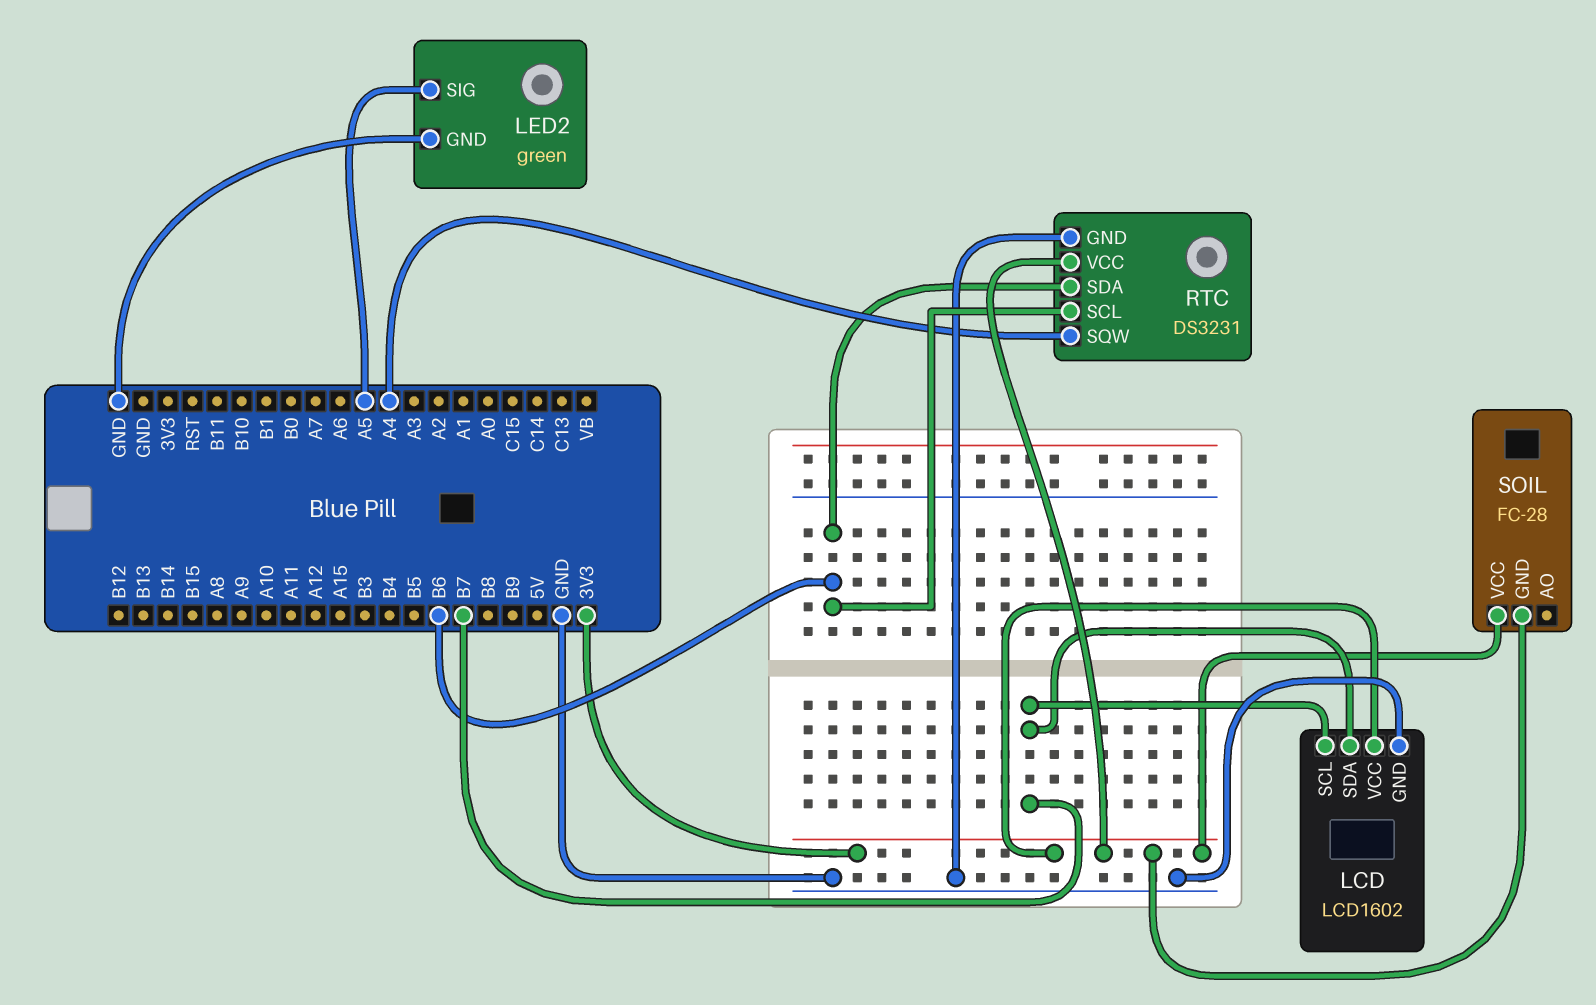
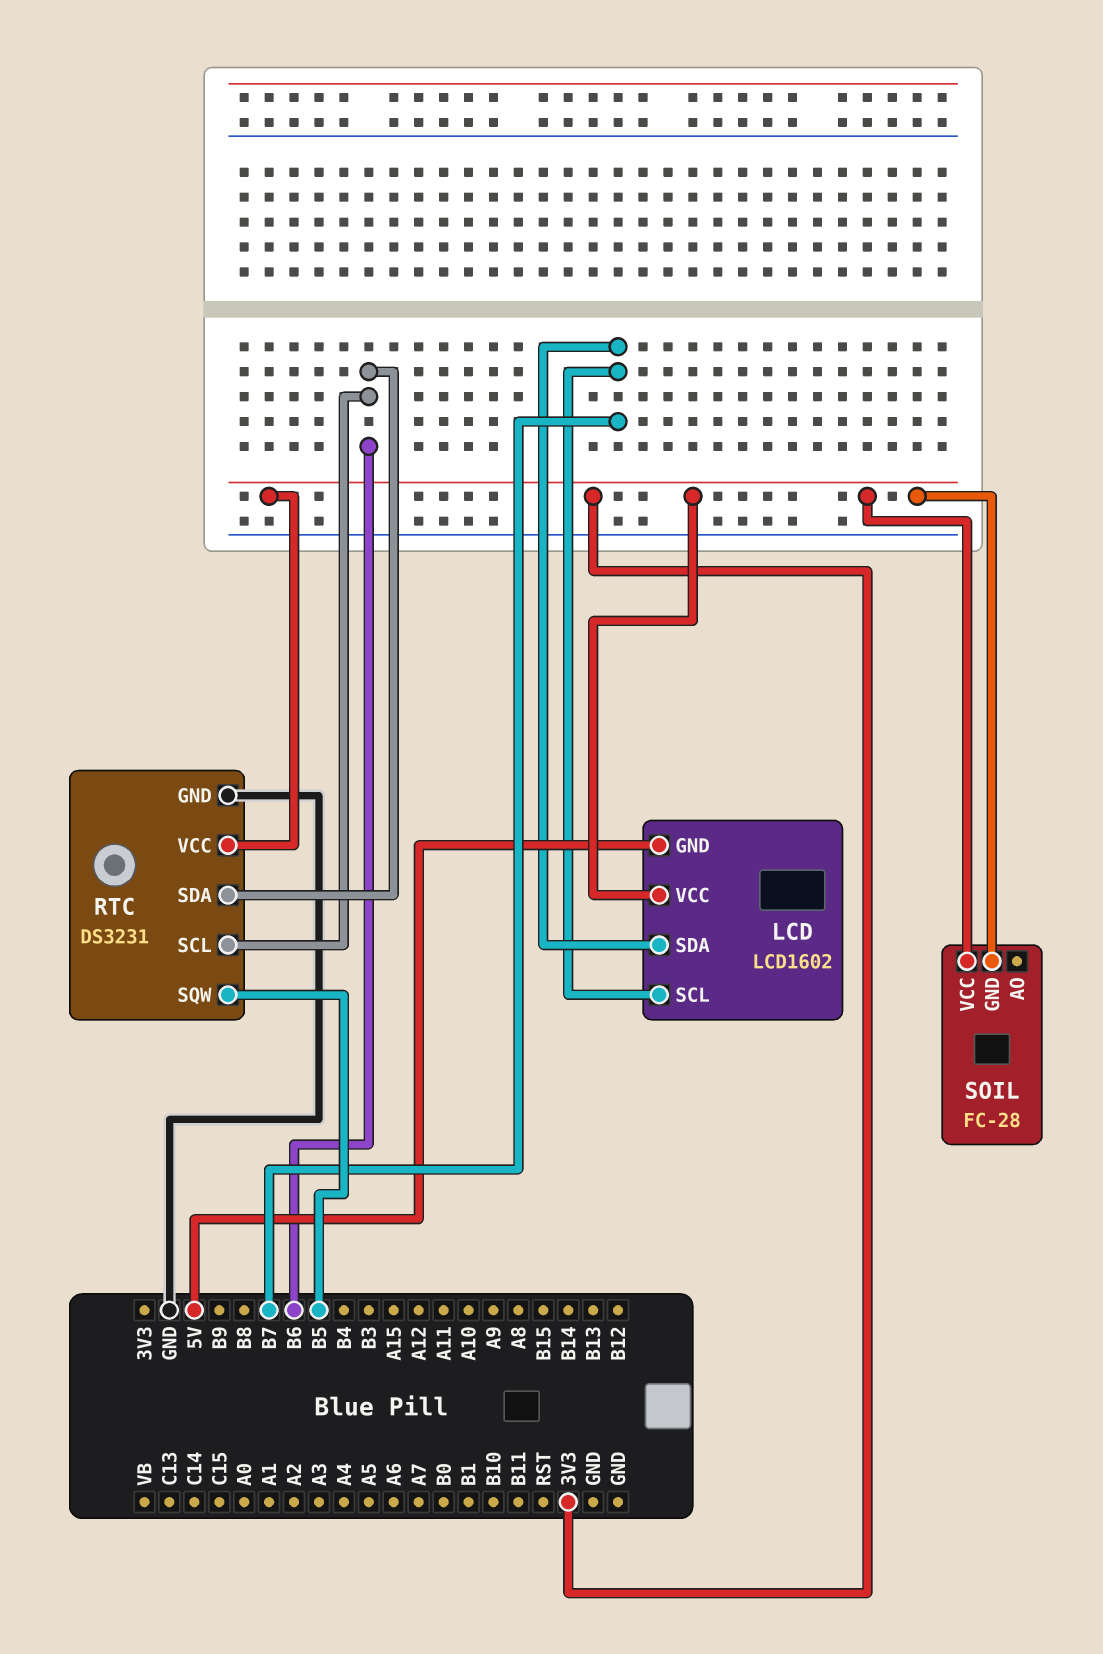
LCD pin GND: GND -> 5V
LED2: green -> none
LED2 pin GND: GND -> none
LED2 pin SIG: A5 -> none
RTC pin SQW: A4 -> B5

